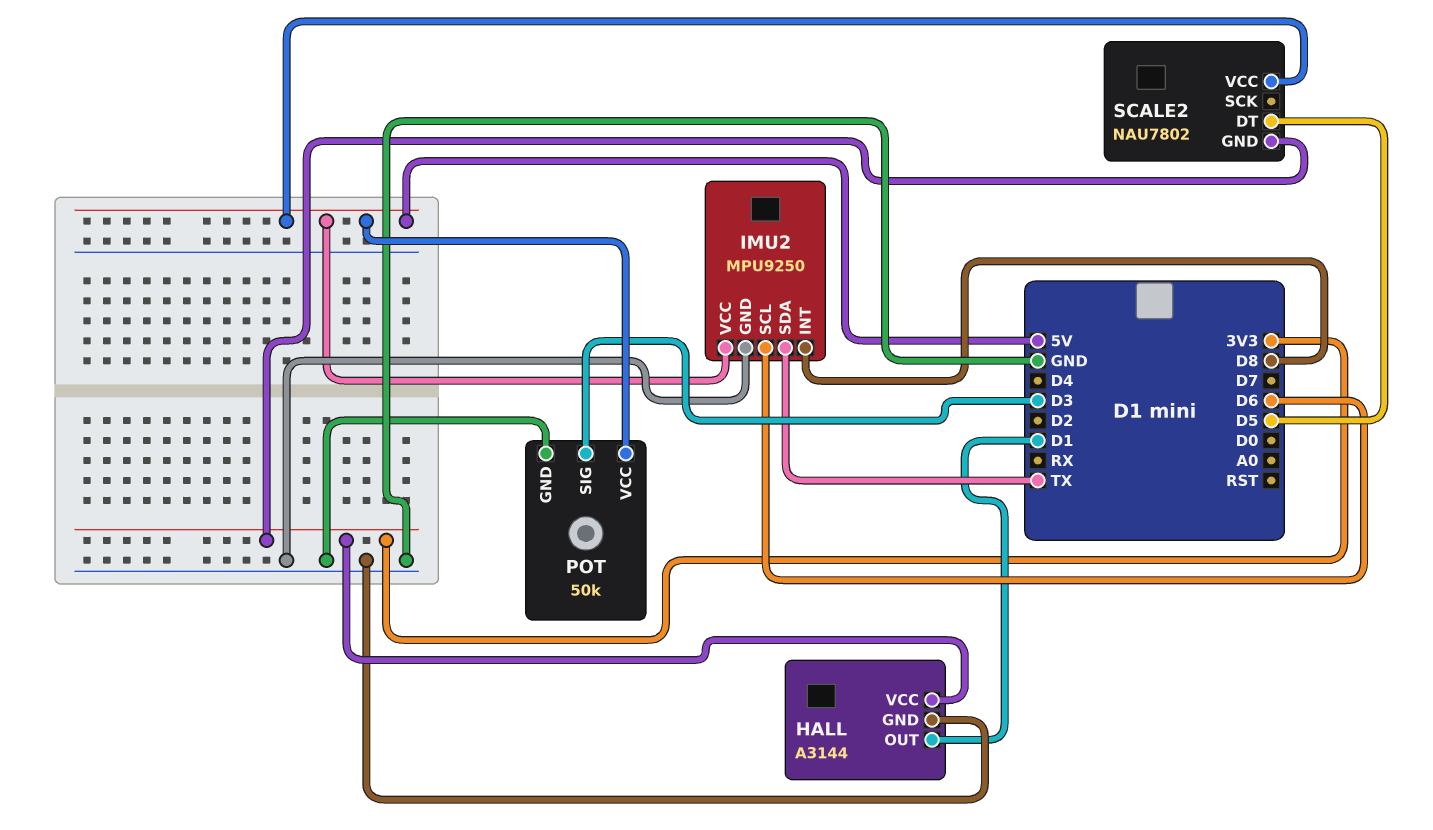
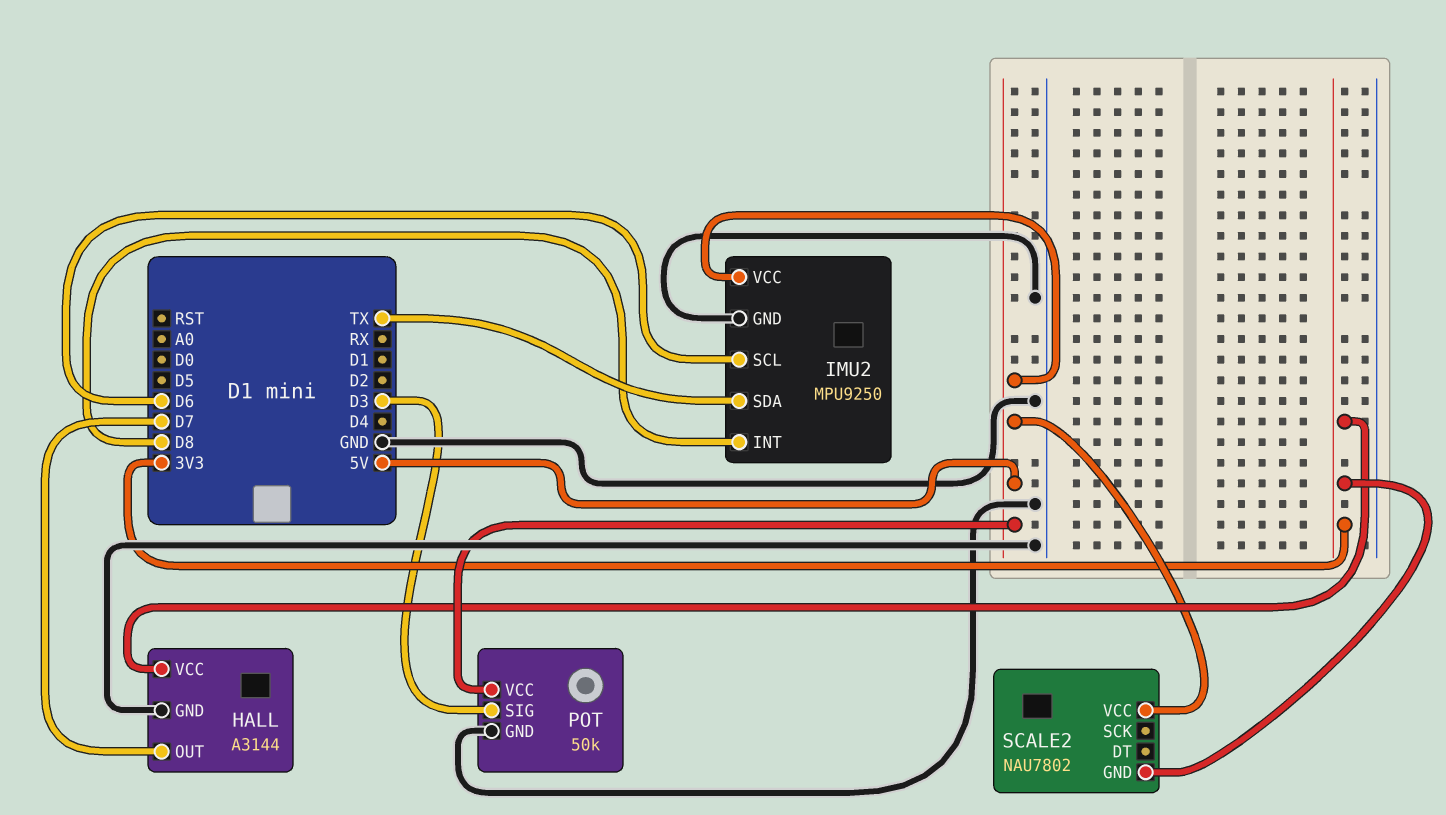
HALL pin OUT: D1 -> D7
SCALE2 pin DT: D5 -> none

